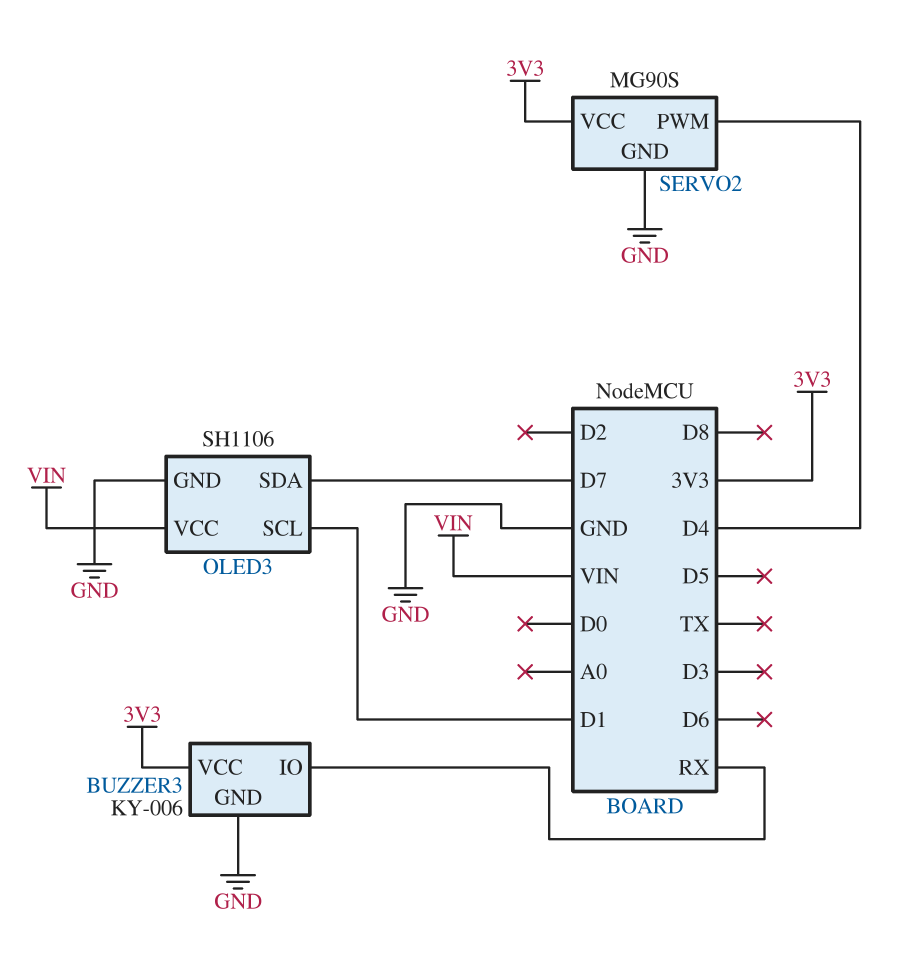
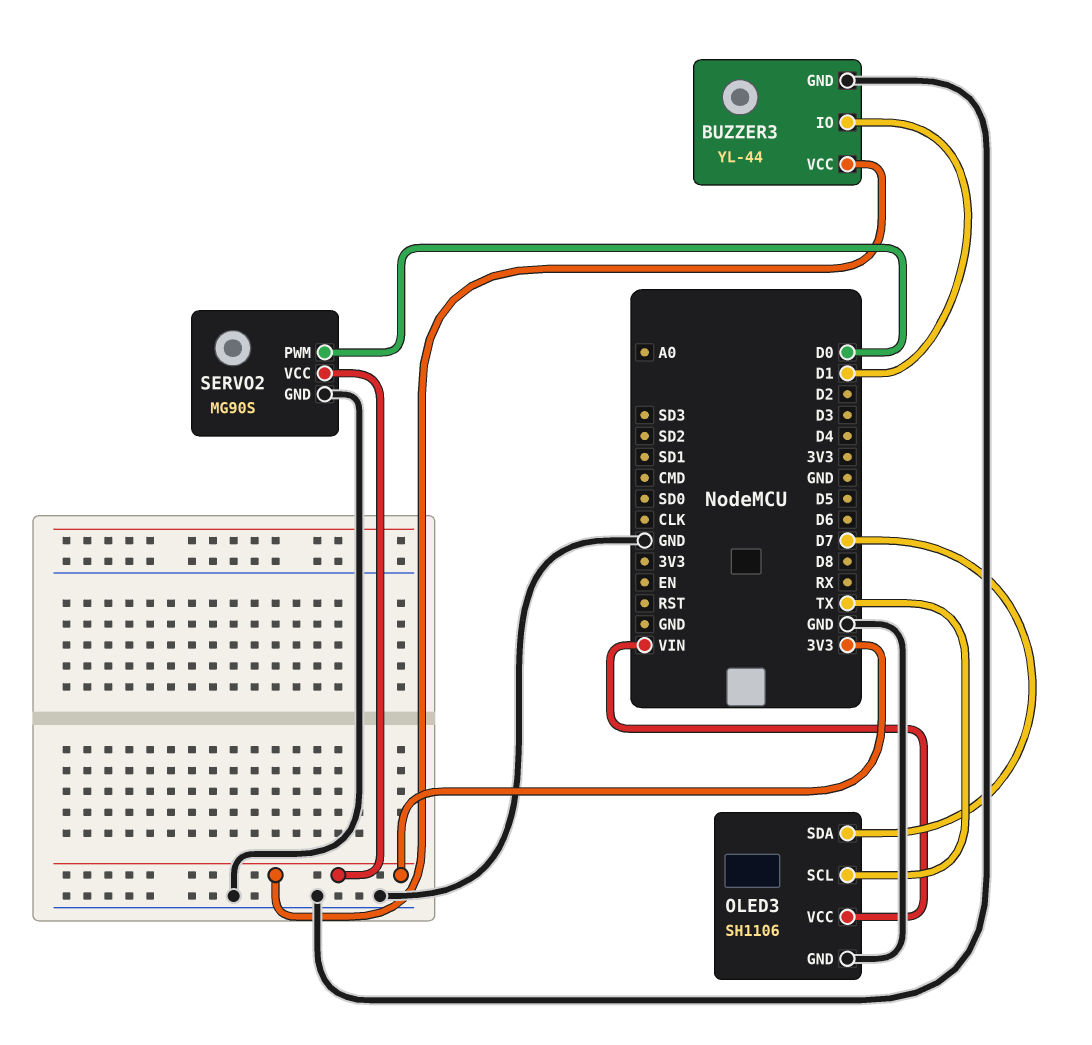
BUZZER3: KY-006 -> YL-44
BUZZER3 pin IO: RX -> D1
OLED3 pin SCL: D1 -> TX
SERVO2 pin PWM: D4 -> D0

